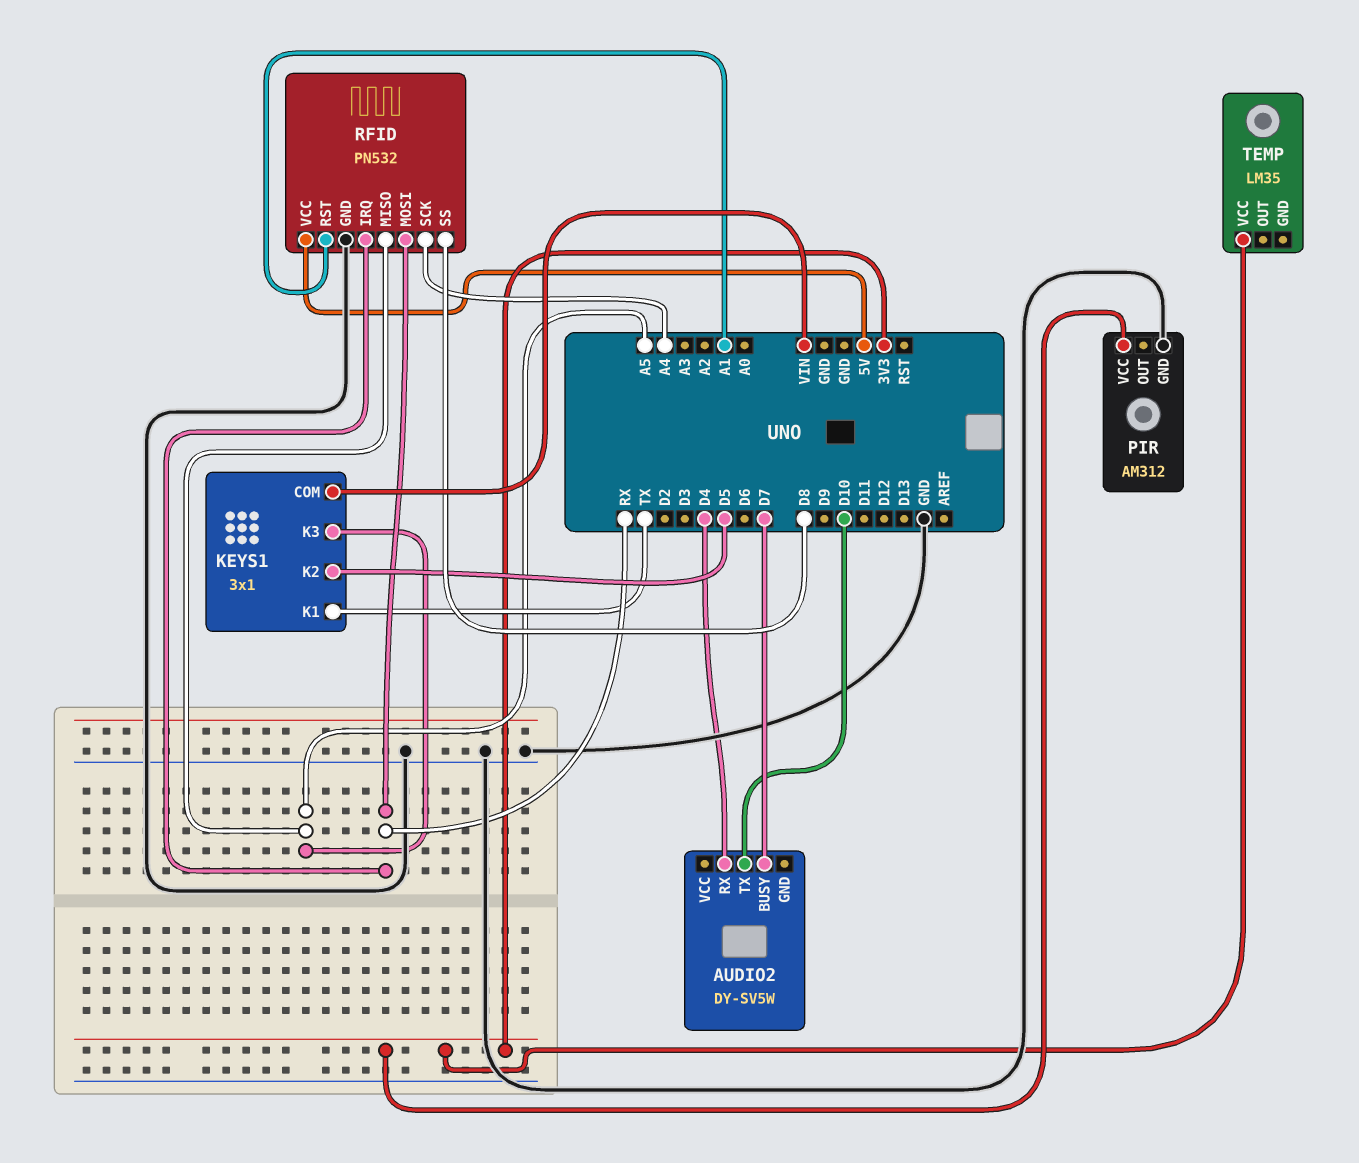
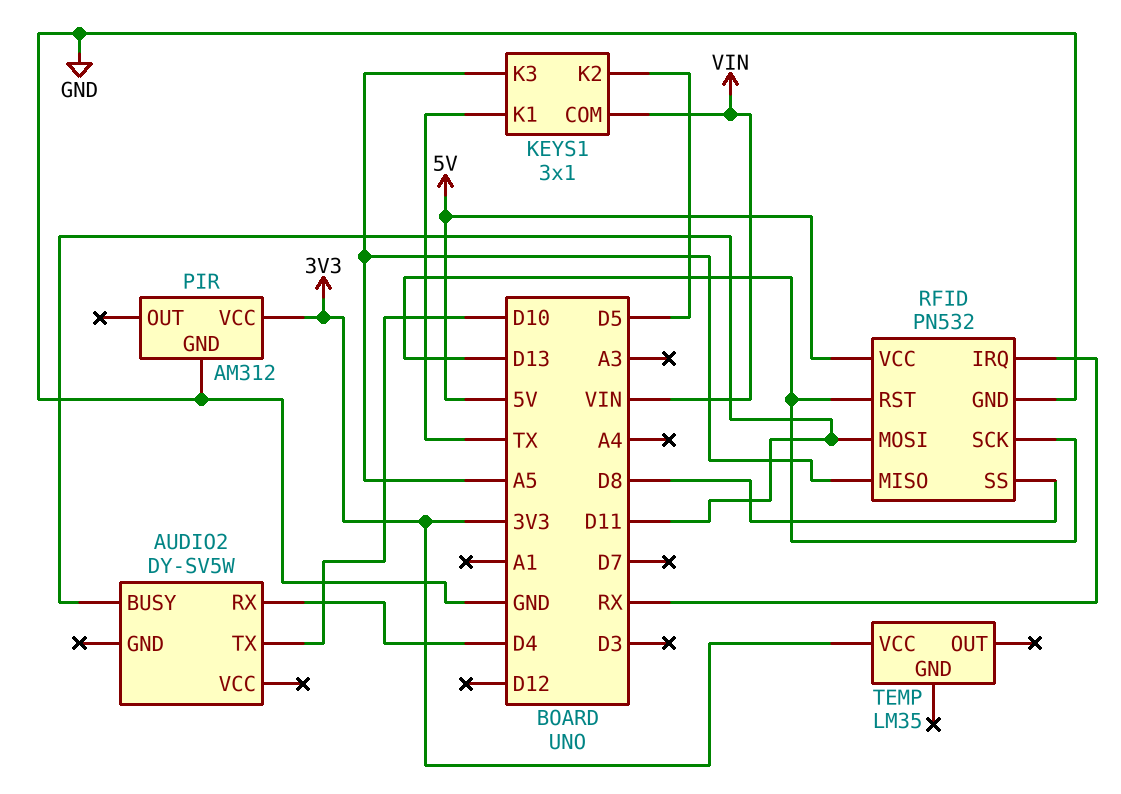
AUDIO2 pin BUSY: D7 -> D11
RFID pin MOSI: RX -> D11
RFID pin RST: A1 -> D13
RFID pin SCK: A4 -> D13

